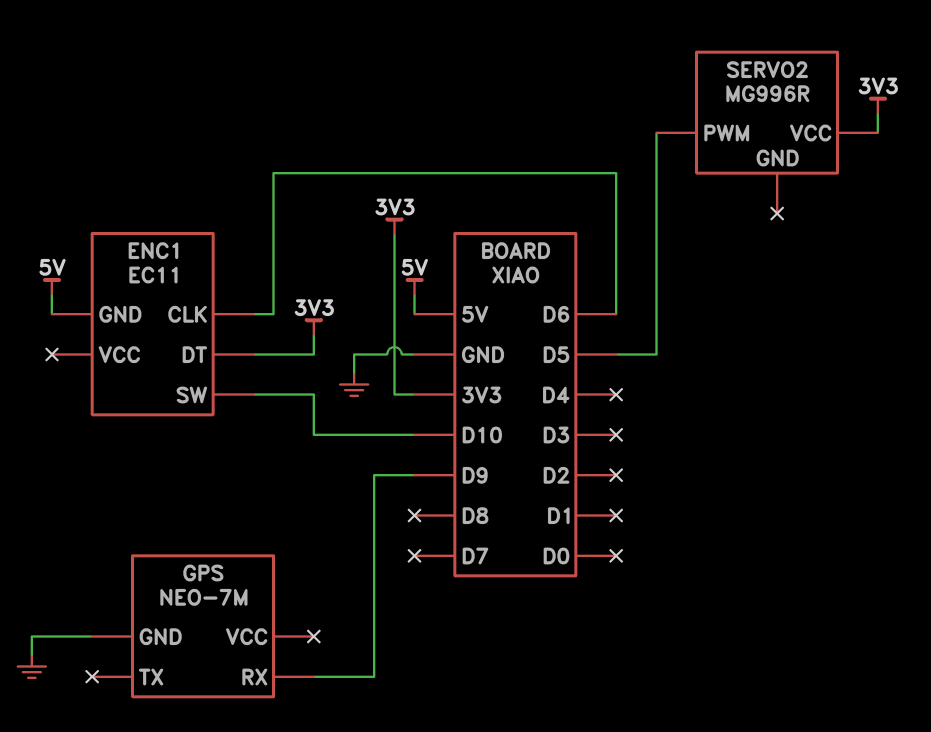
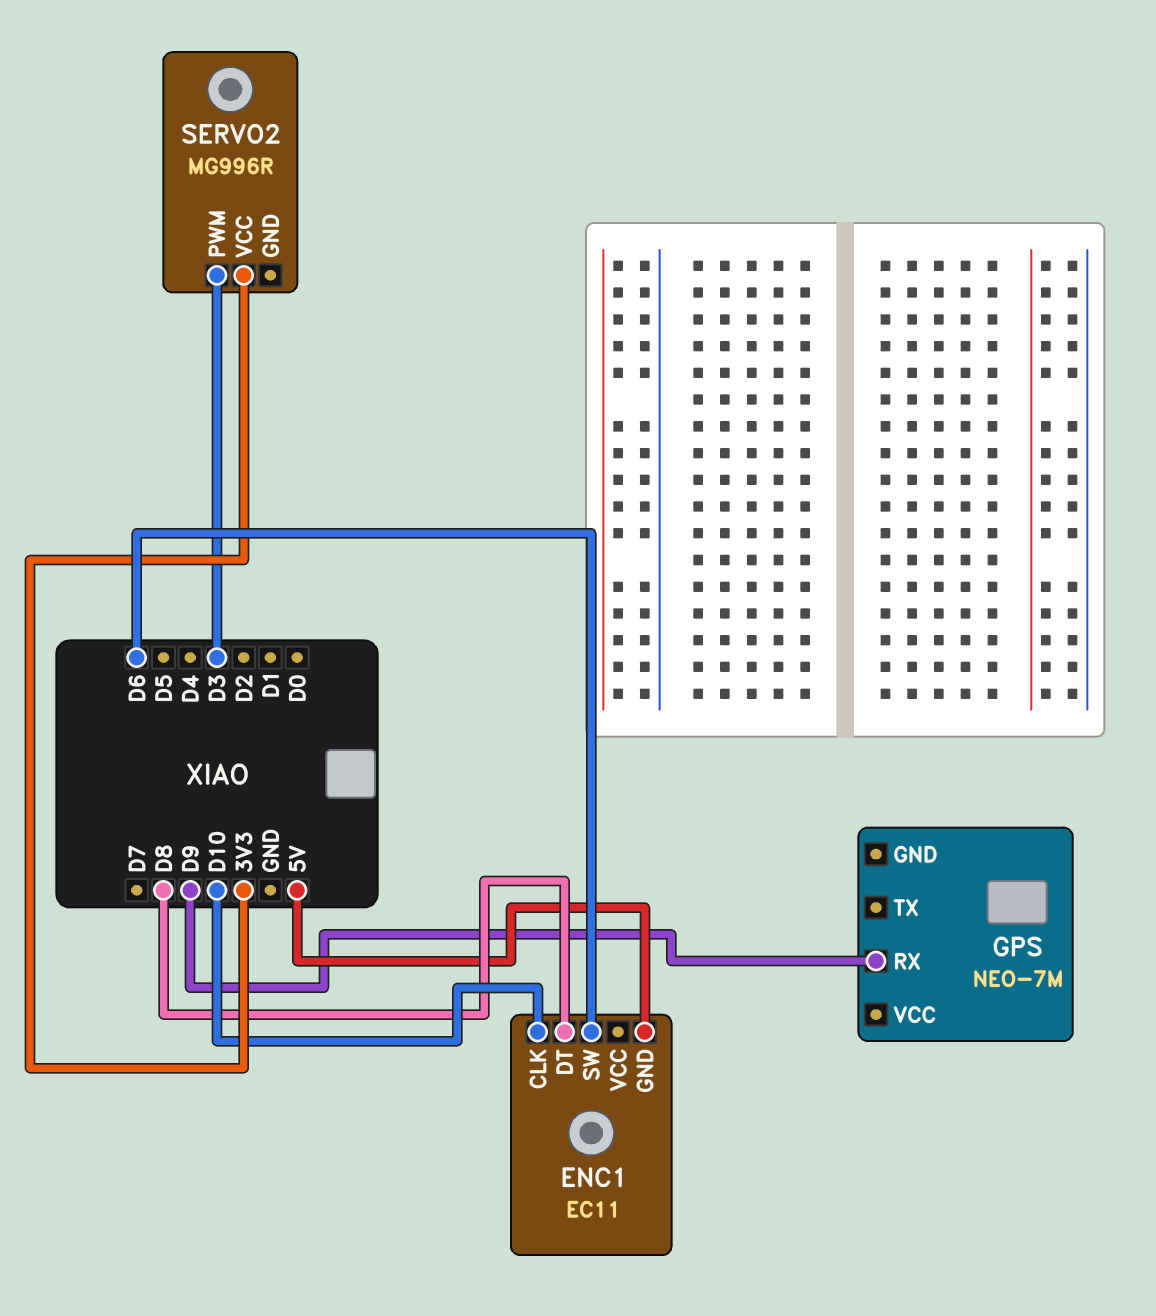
ENC1 pin CLK: D6 -> D10
ENC1 pin DT: 3V3 -> D8
ENC1 pin SW: D10 -> D6
GPS pin GND: GND -> none
SERVO2 pin PWM: D5 -> D3

